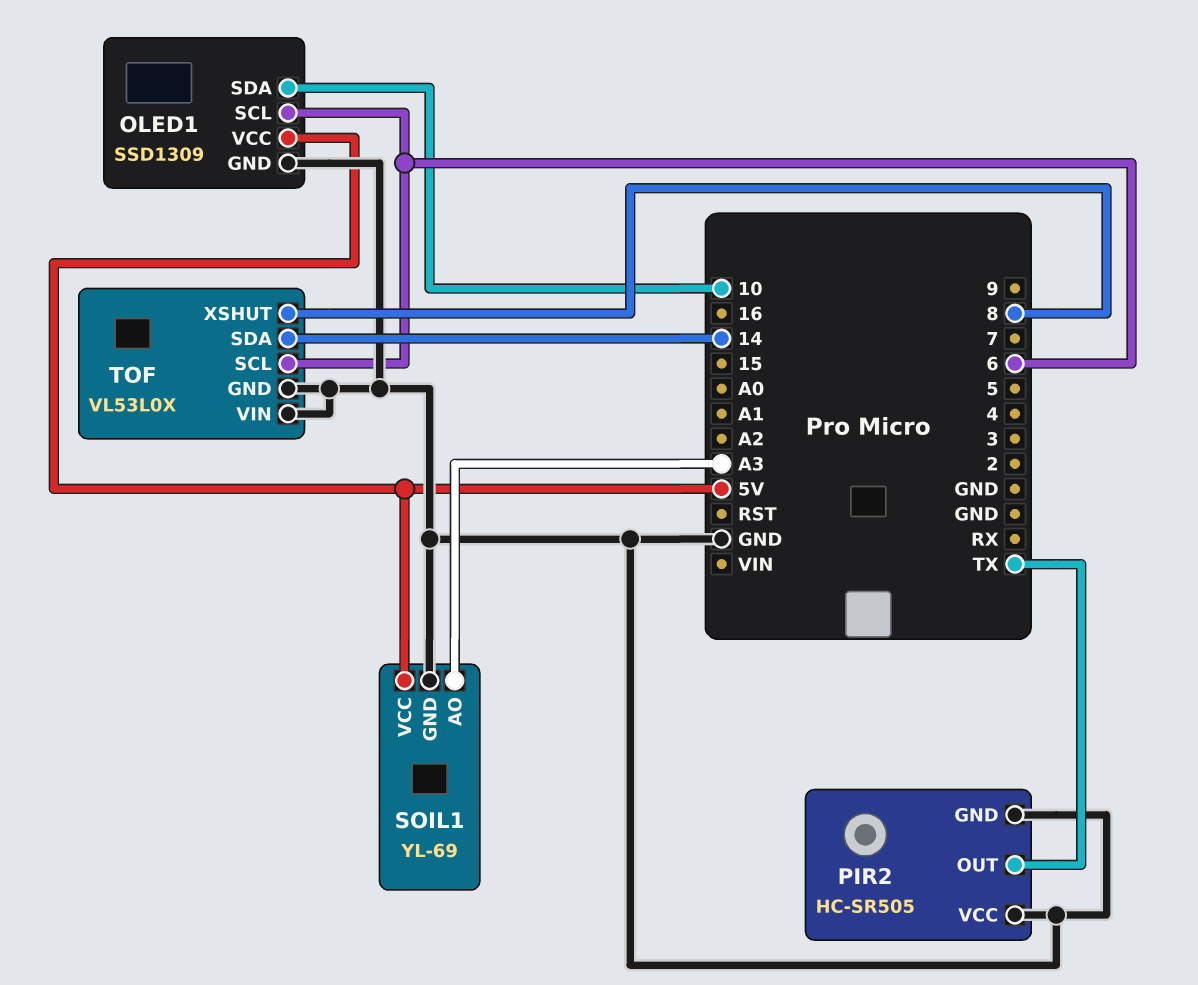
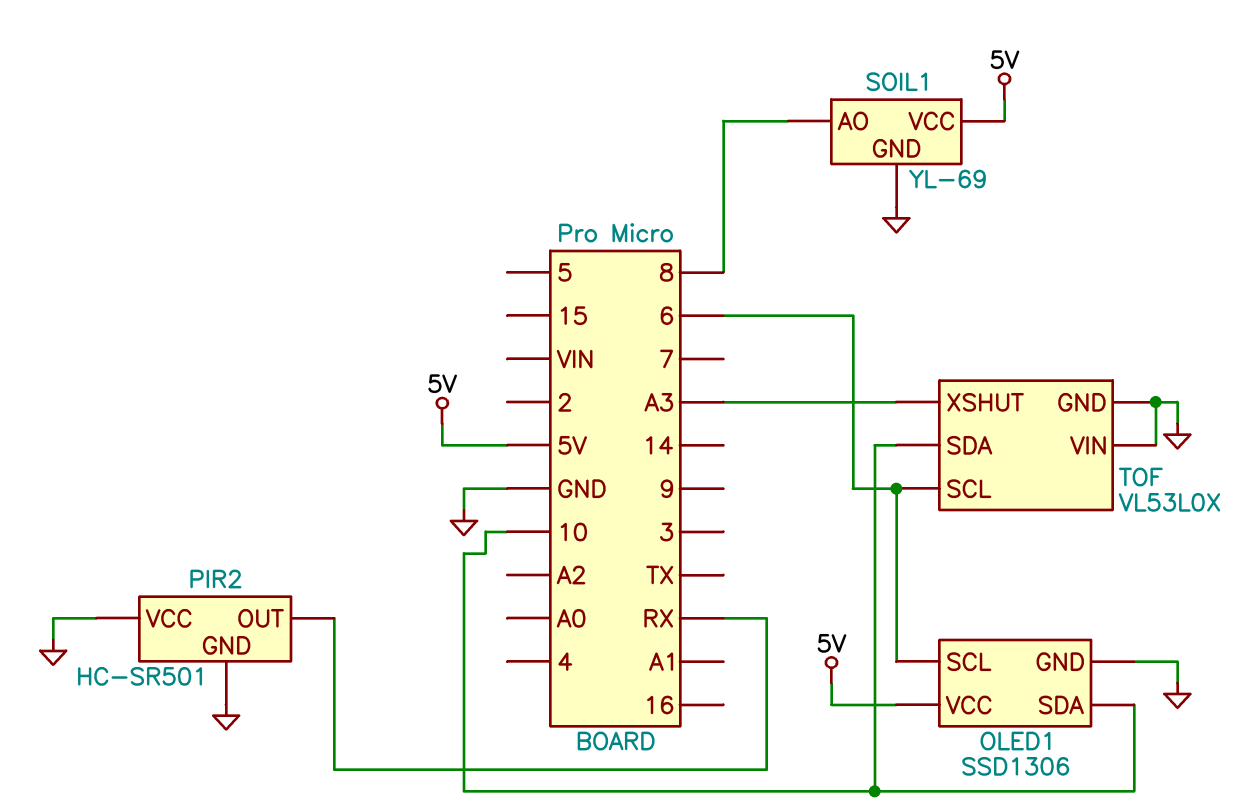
OLED1: SSD1309 -> SSD1306
PIR2: HC-SR505 -> HC-SR501
PIR2 pin OUT: TX -> RX
SOIL1 pin AO: A3 -> 8
TOF pin SDA: 14 -> 10
TOF pin XSHUT: 8 -> A3

